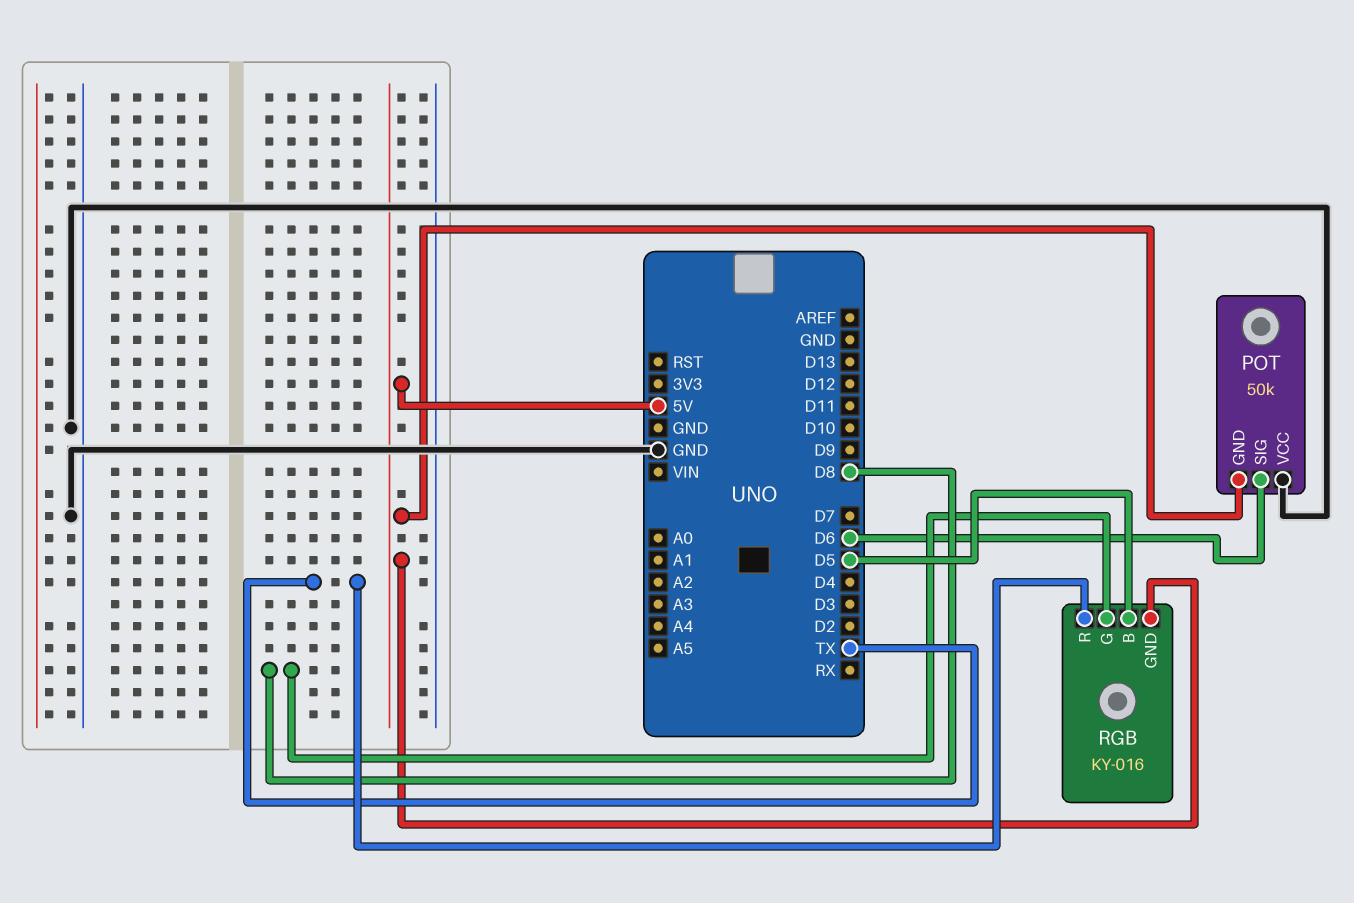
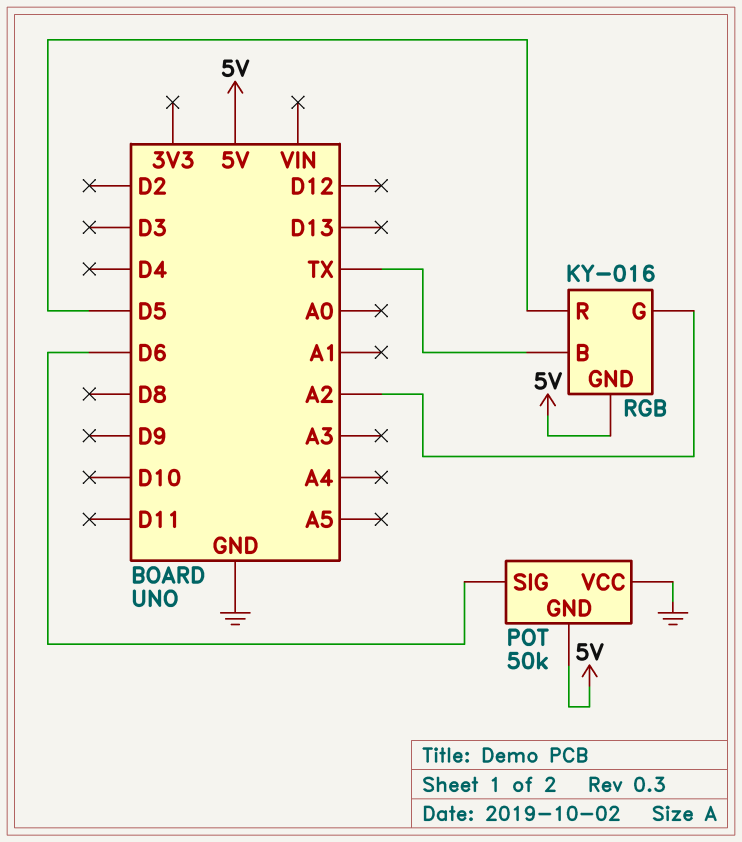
RGB pin B: D5 -> TX
RGB pin G: D8 -> A2
RGB pin R: TX -> D5

